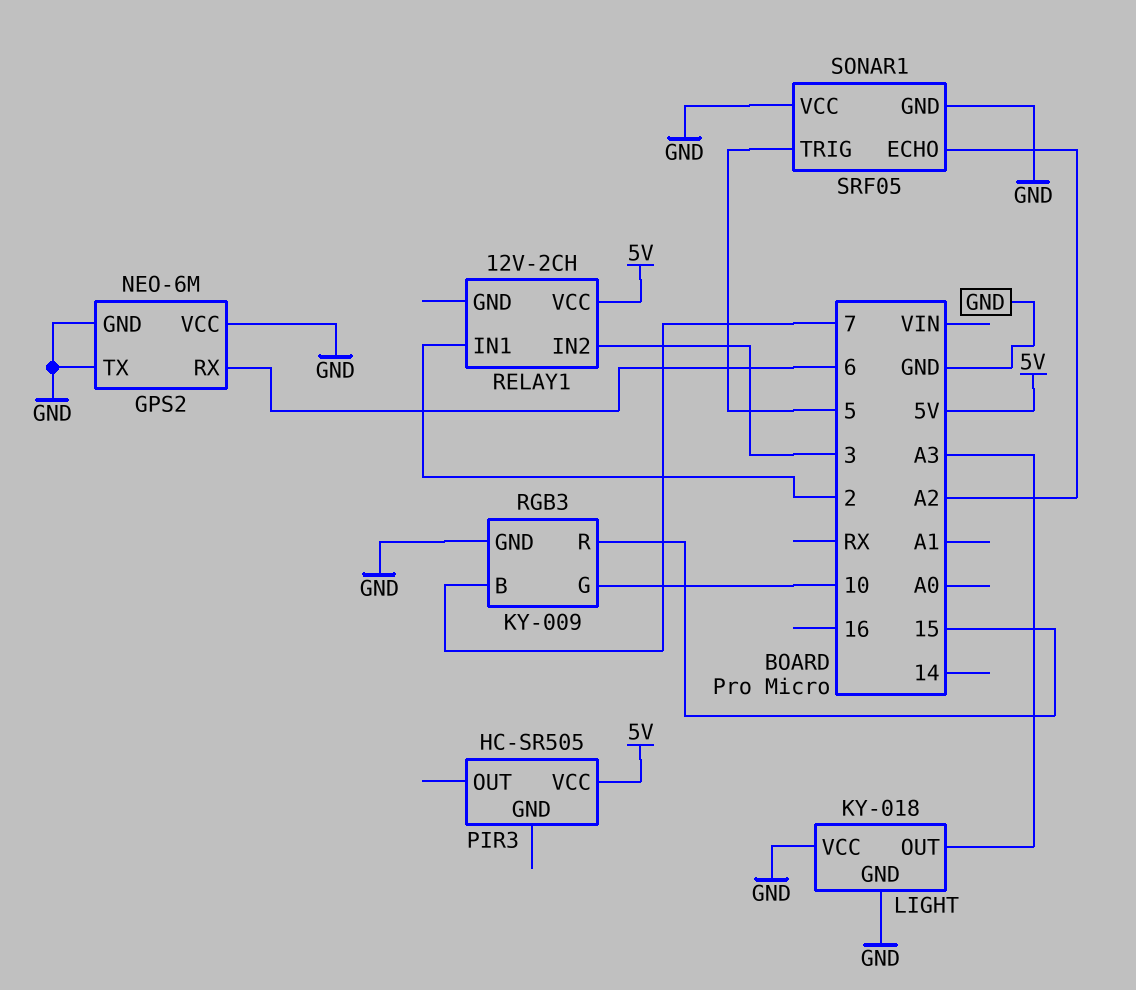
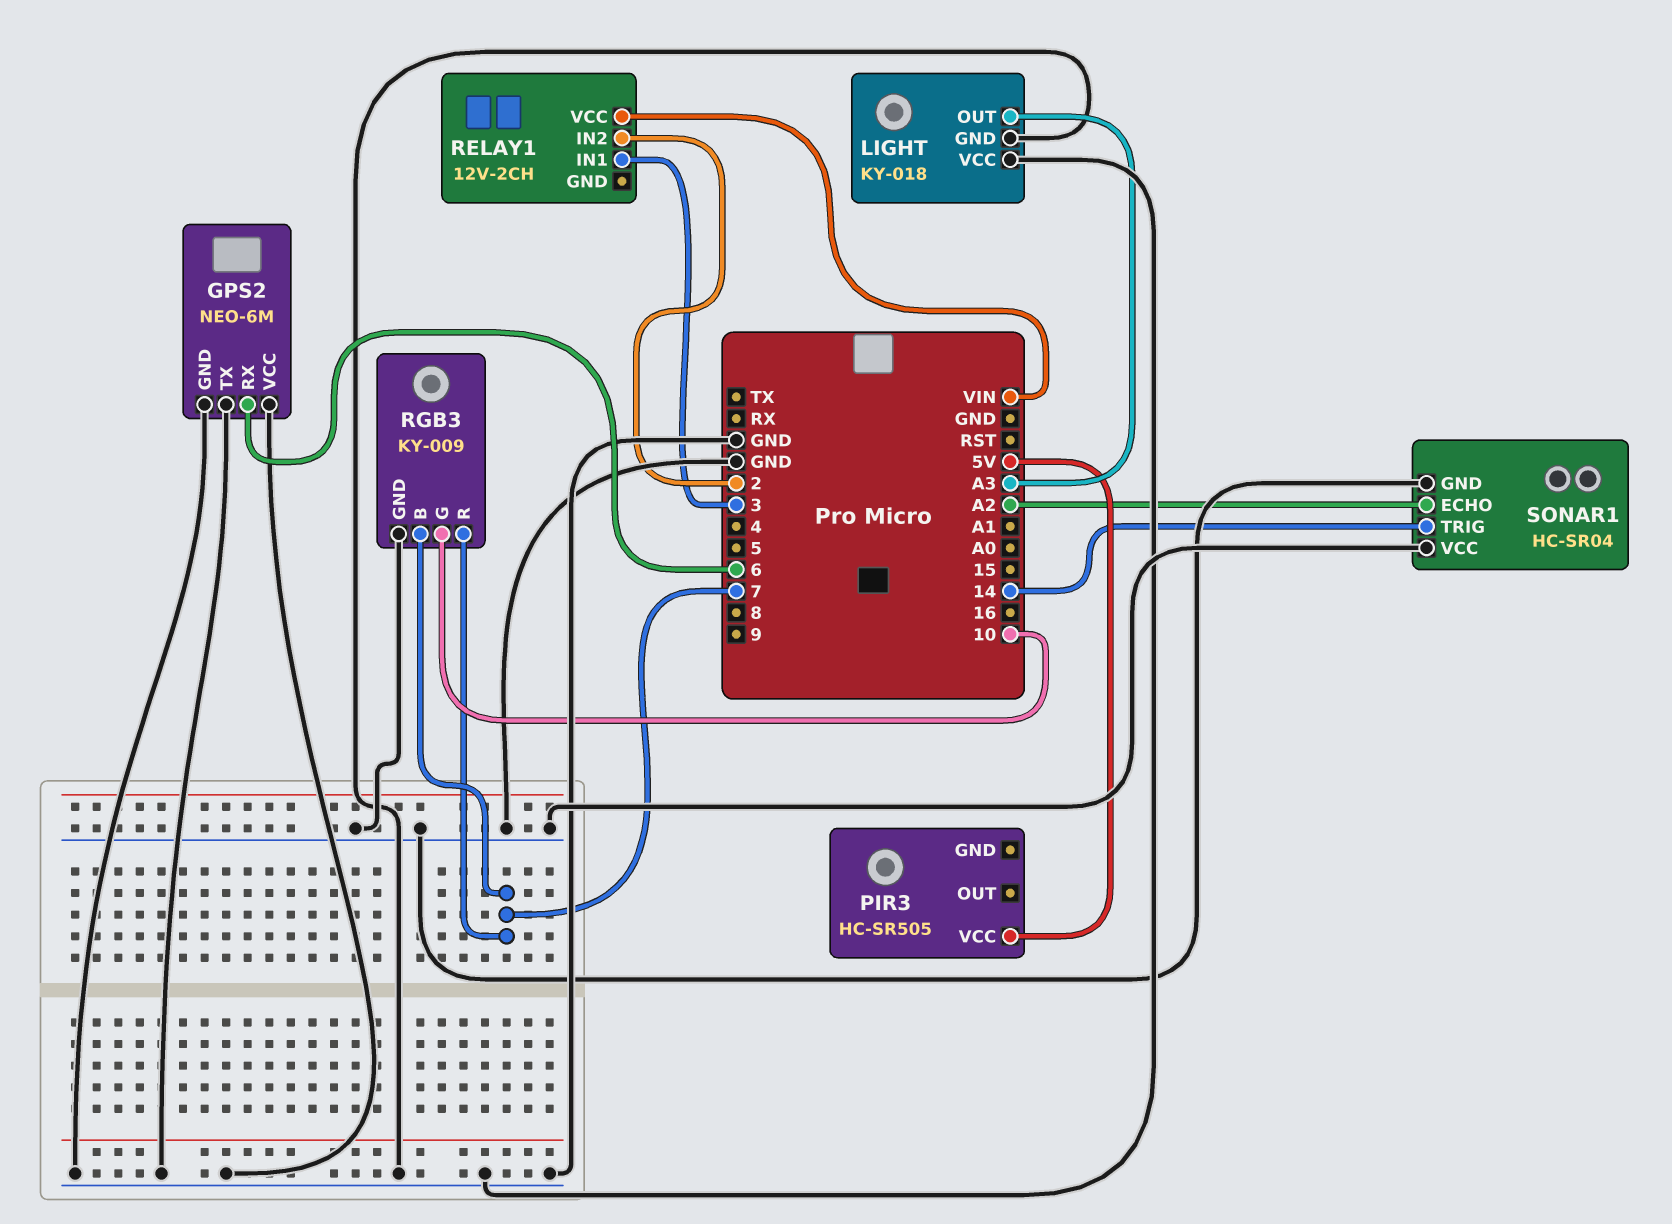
RELAY1 pin IN1: 2 -> 3
RELAY1 pin IN2: 3 -> 2
RELAY1 pin VCC: 5V -> VIN
RGB3 pin R: 15 -> 7
SONAR1: SRF05 -> HC-SR04
SONAR1 pin TRIG: 5 -> 14

